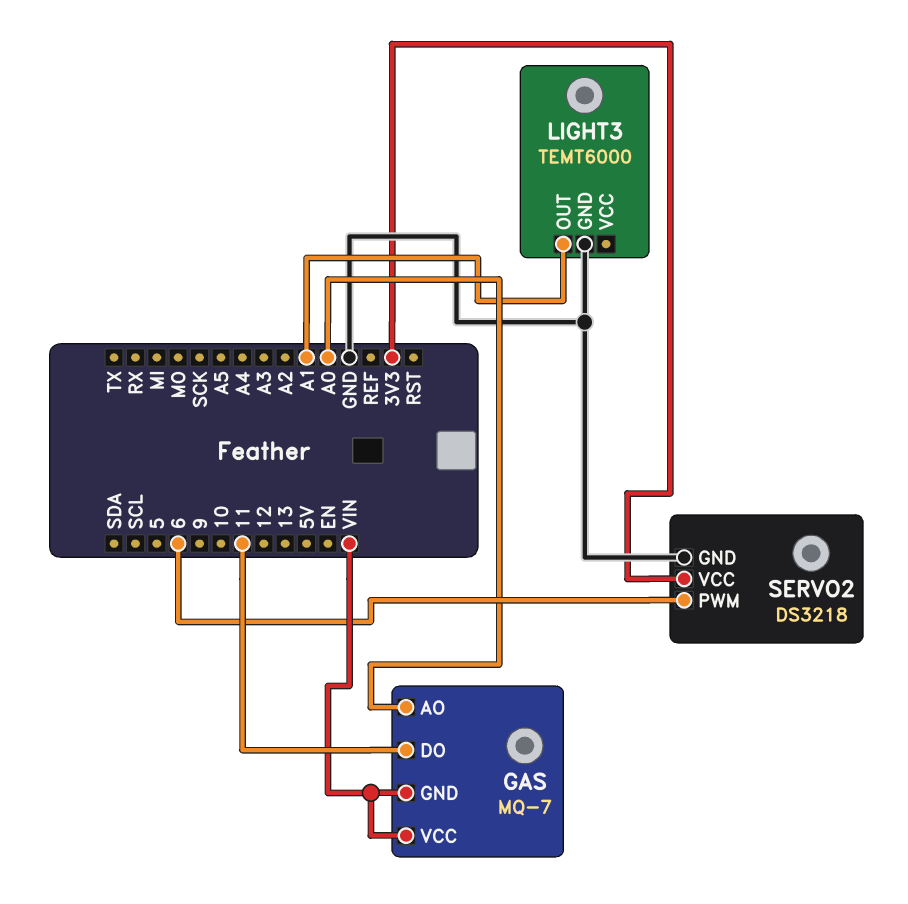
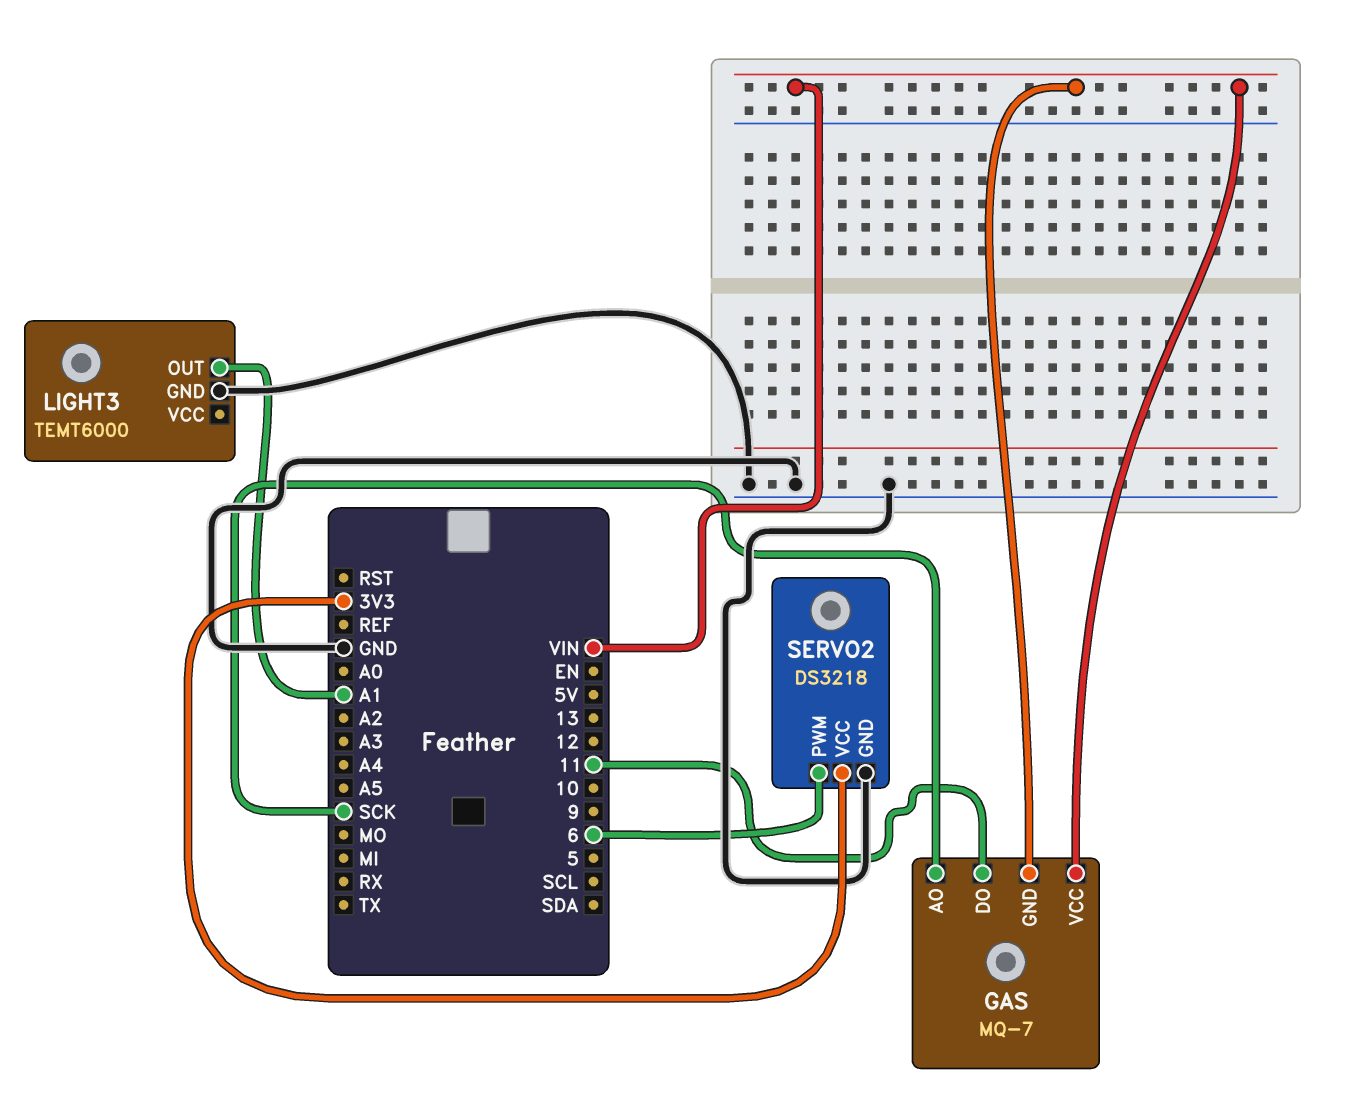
GAS pin AO: A0 -> SCK

